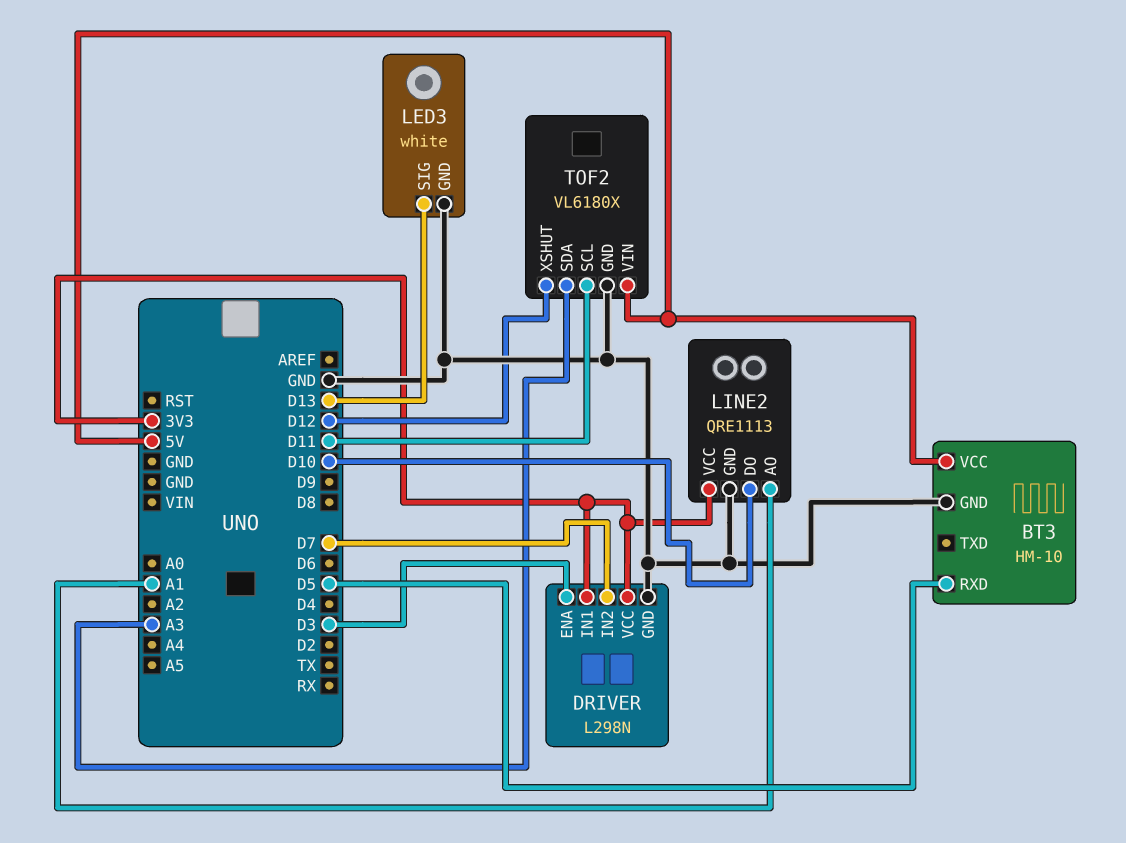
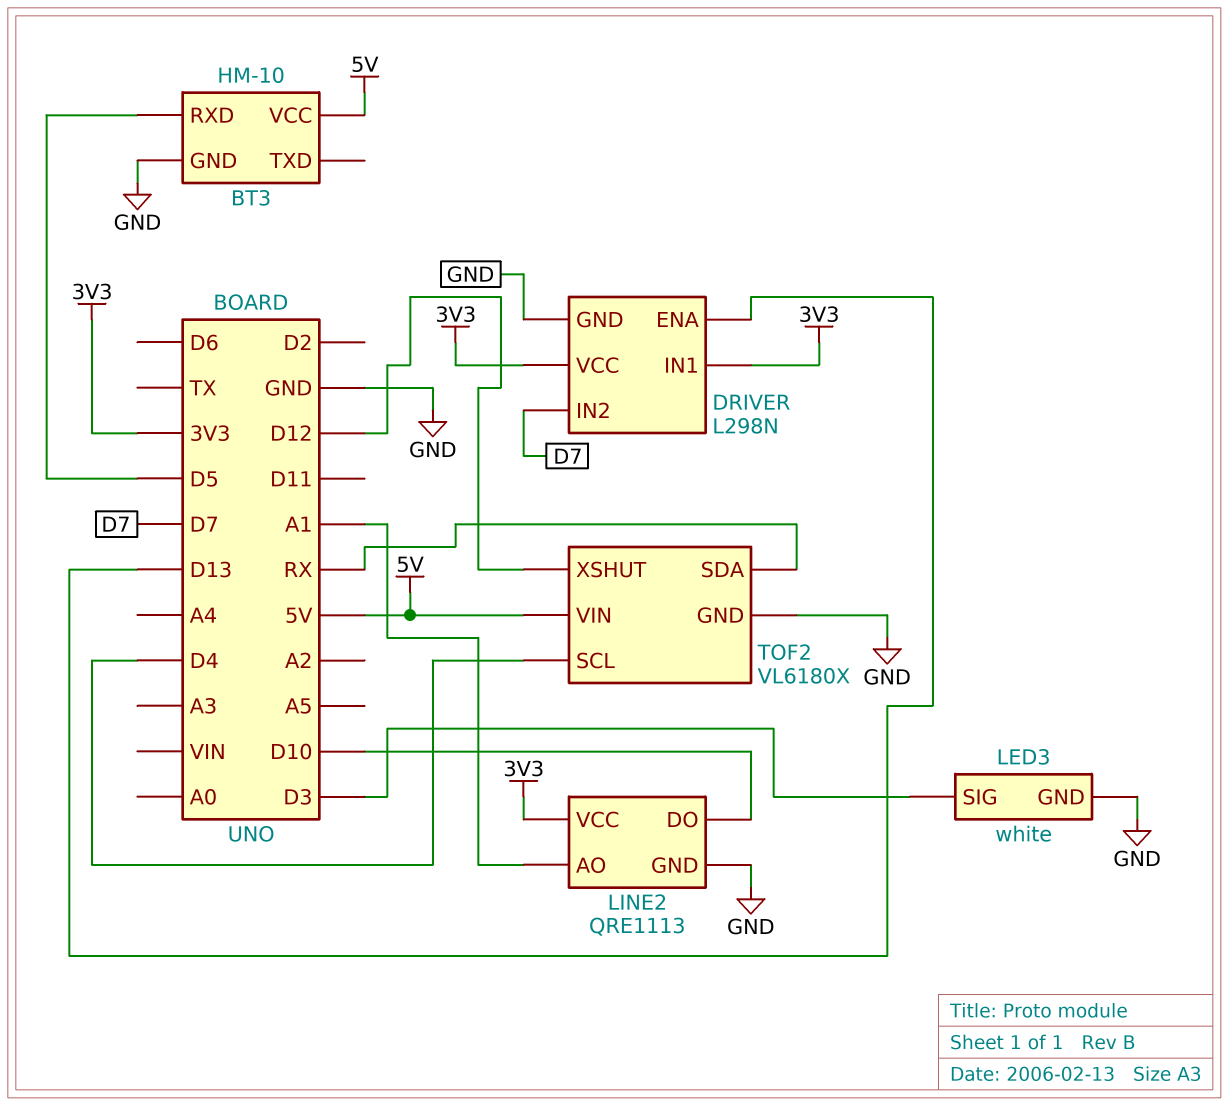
DRIVER pin ENA: D3 -> D13
LED3 pin SIG: D13 -> D3
TOF2 pin SCL: D11 -> D4
TOF2 pin SDA: A3 -> RX

